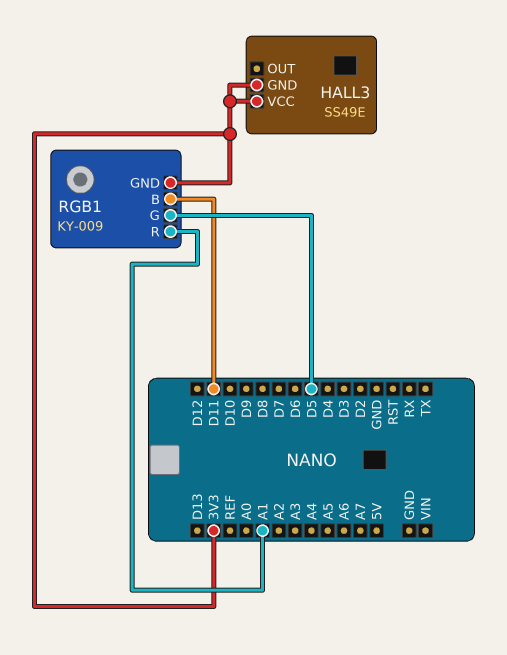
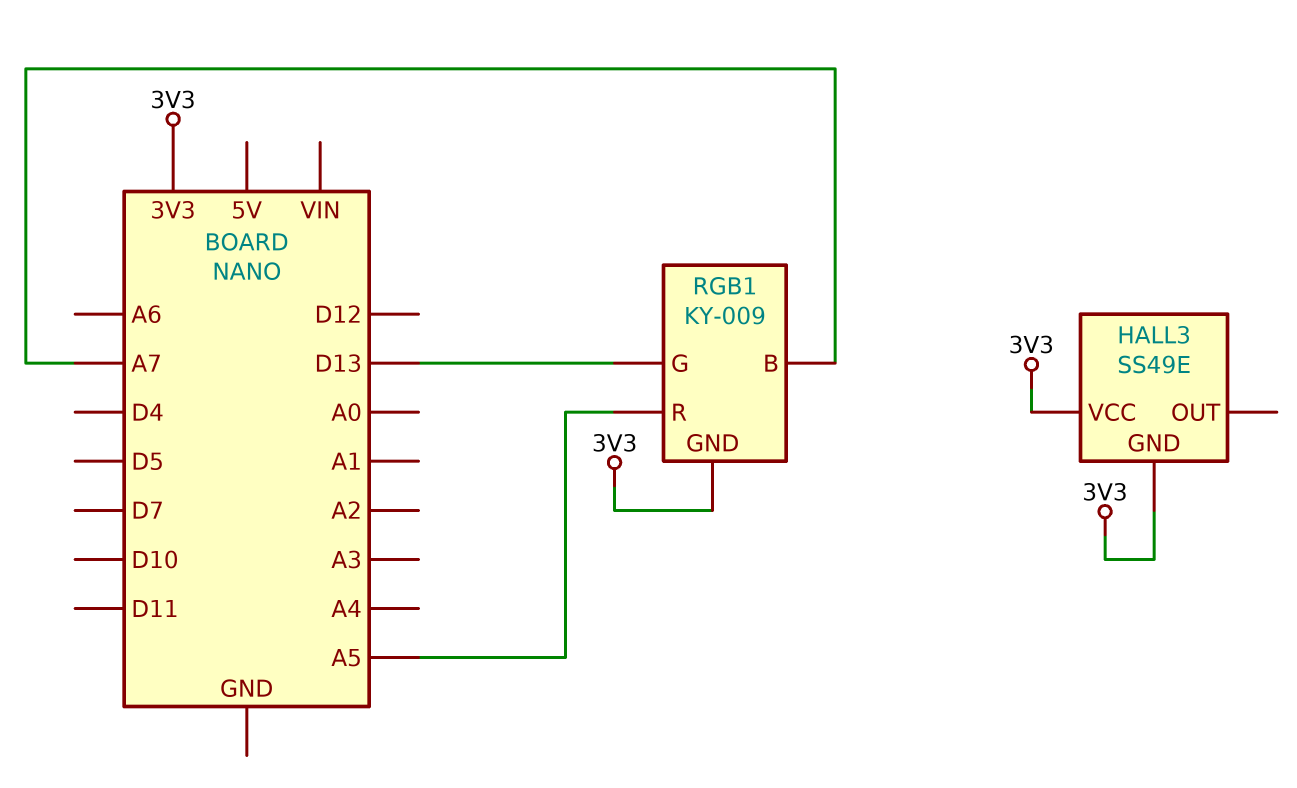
RGB1 pin B: D11 -> A7
RGB1 pin G: D5 -> D13
RGB1 pin R: A1 -> A5

